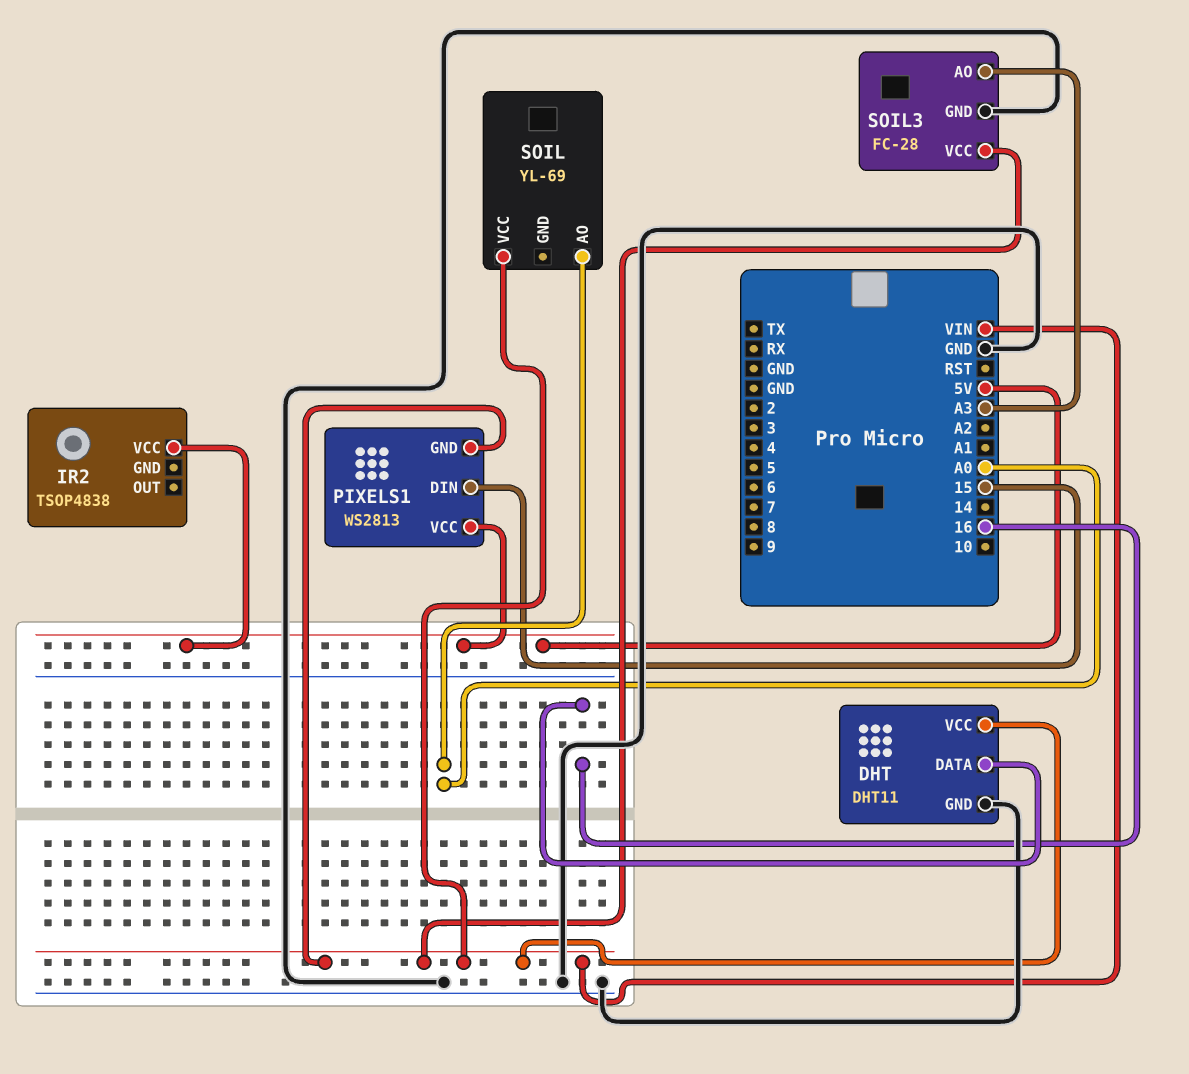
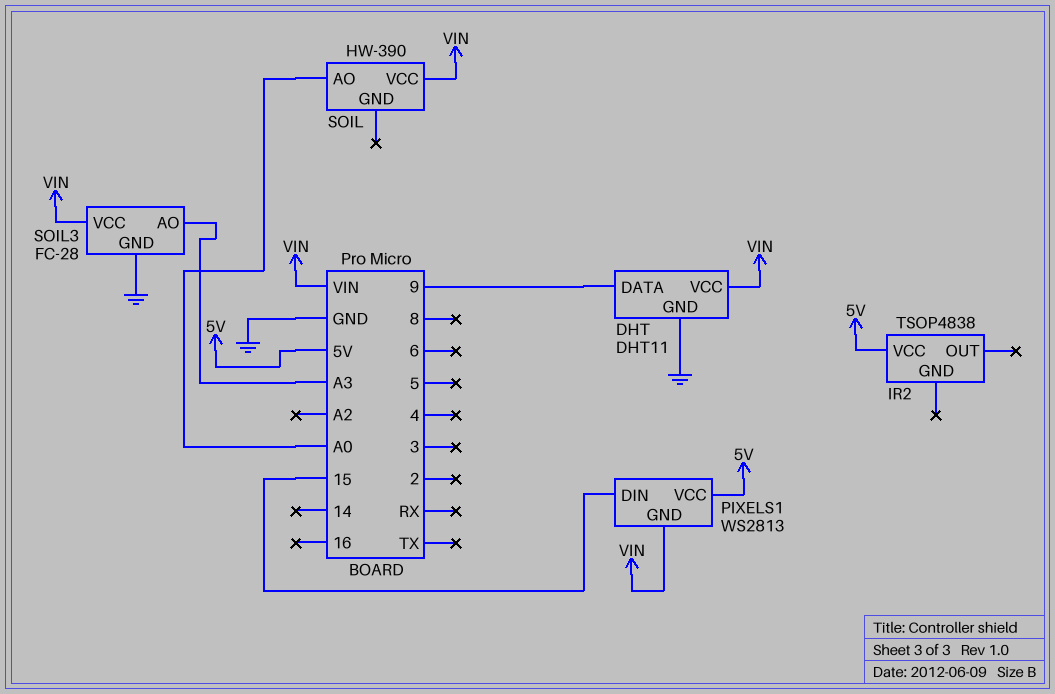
DHT pin DATA: 16 -> 9
SOIL: YL-69 -> HW-390

